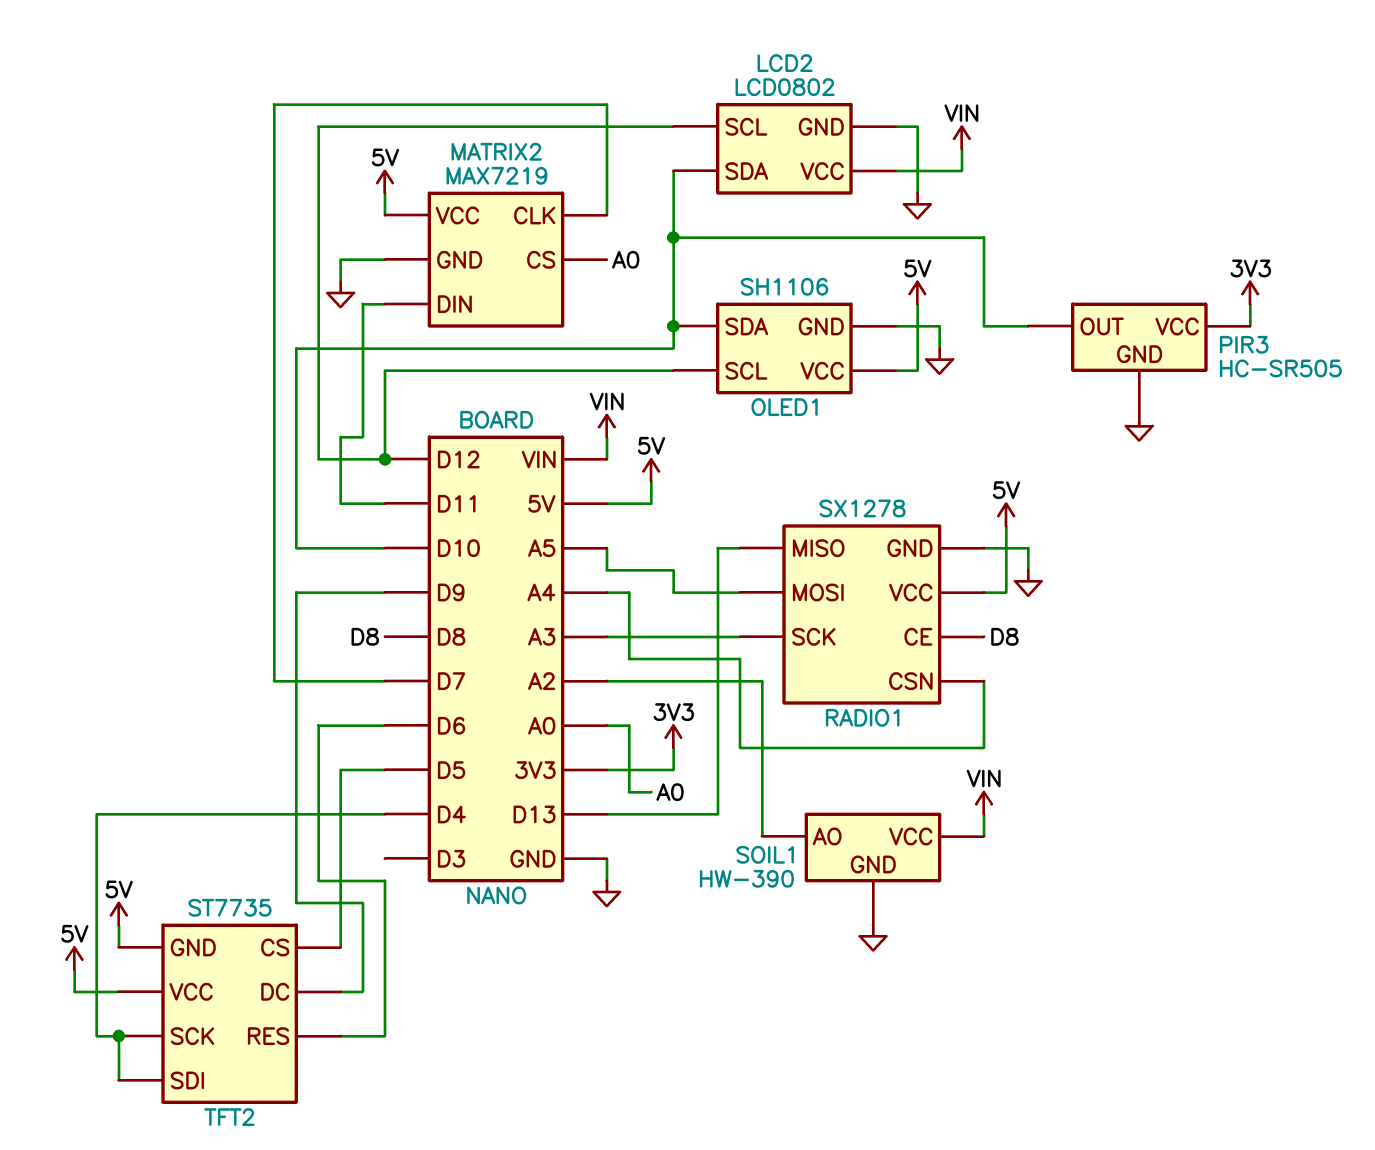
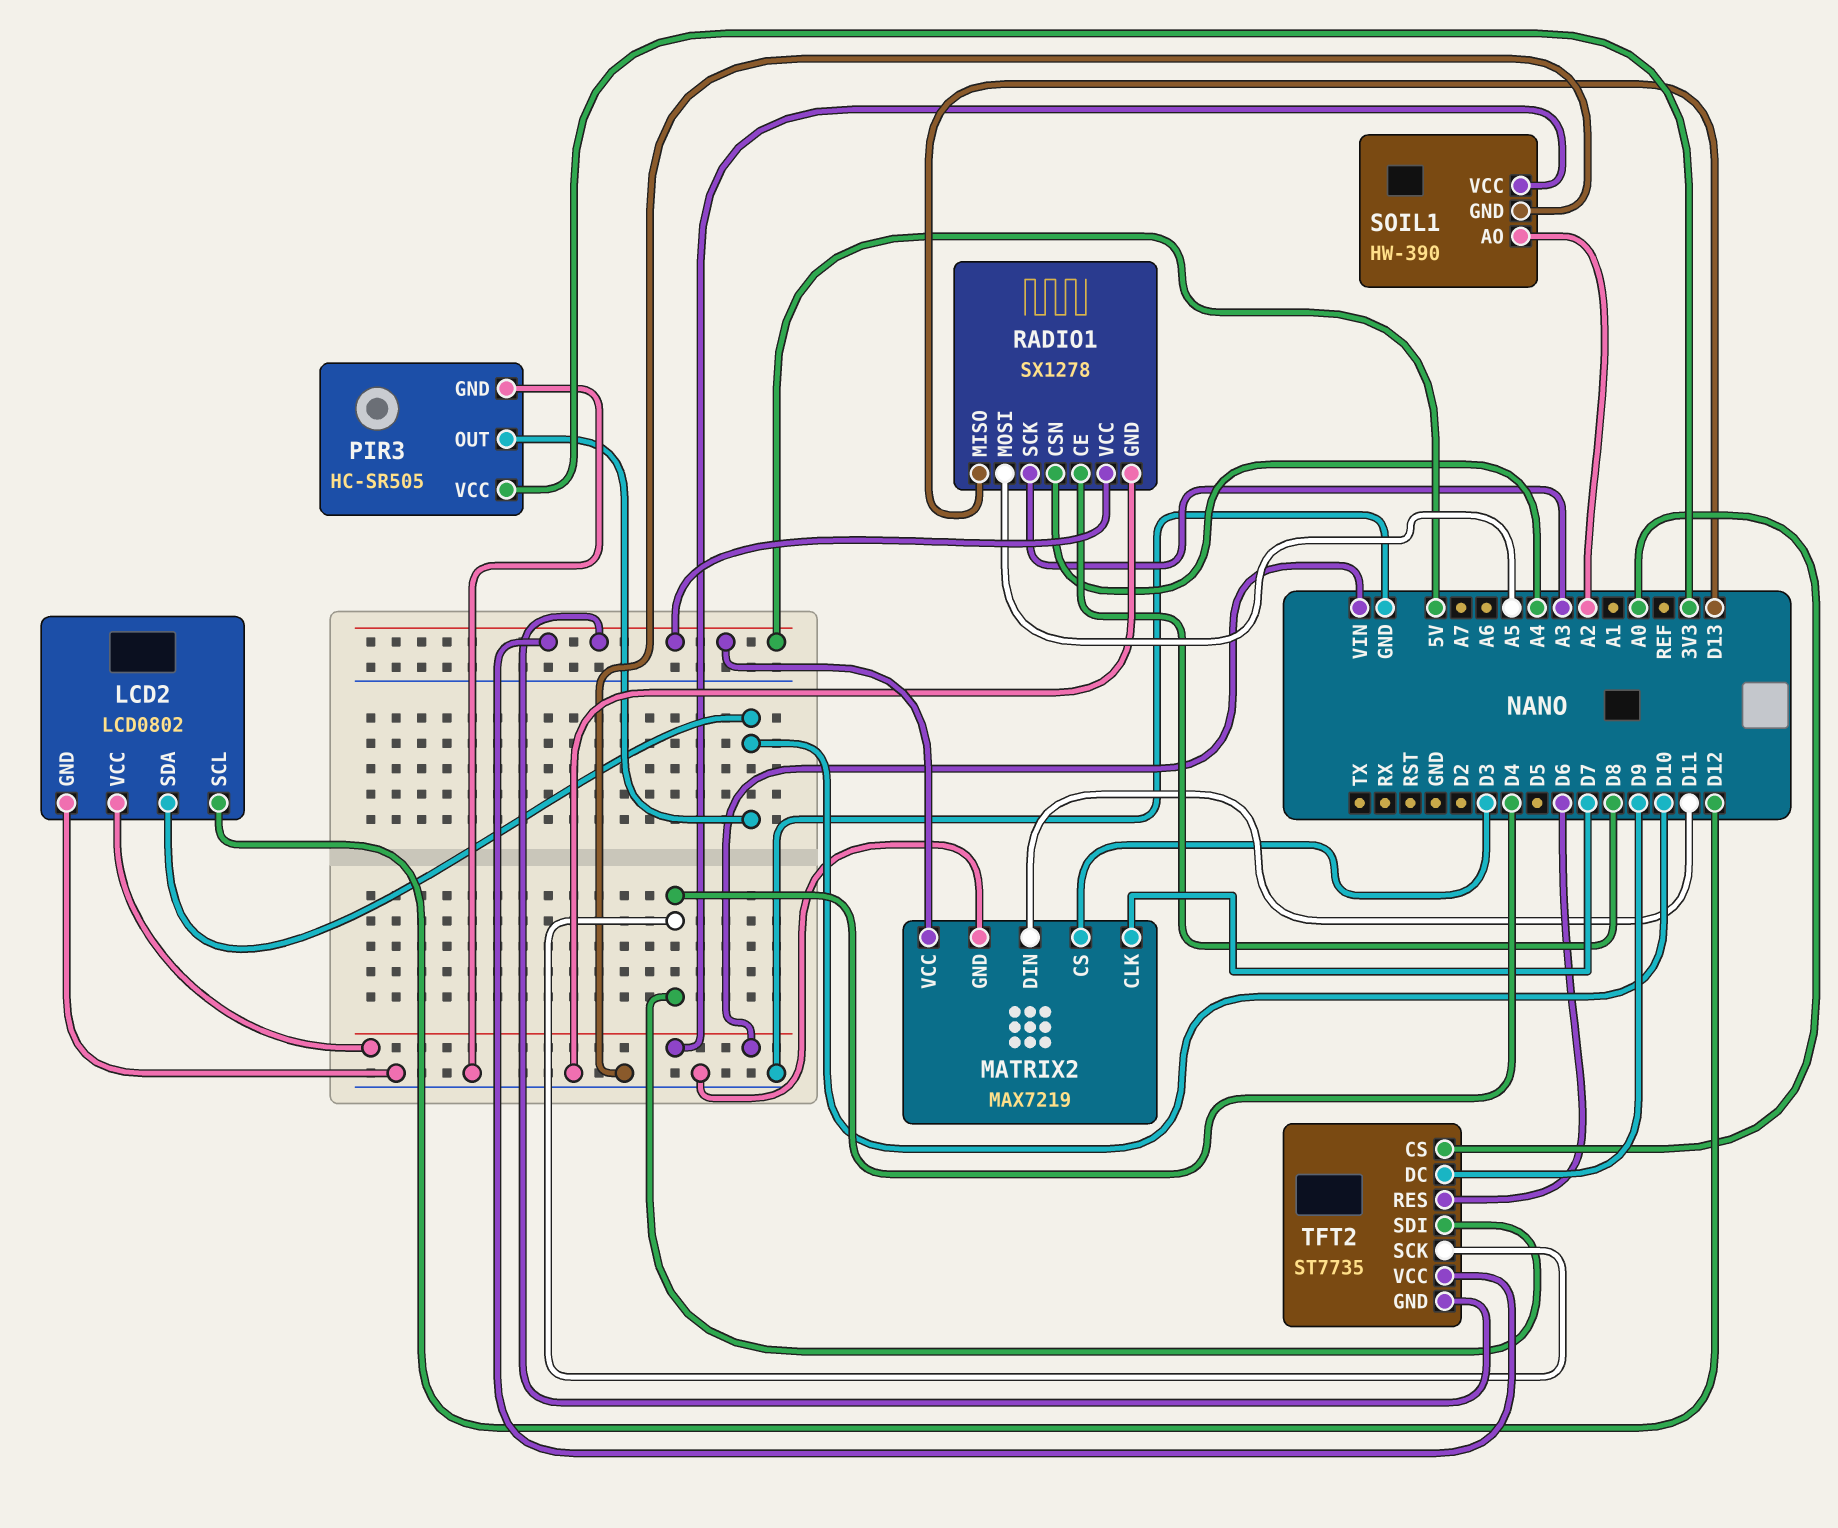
MATRIX2 pin CS: A0 -> D3
OLED1: SH1106 -> none
OLED1 pin GND: GND -> none
OLED1 pin SCL: D12 -> none
OLED1 pin SDA: D10 -> none
OLED1 pin VCC: 5V -> none
TFT2 pin CS: D5 -> A0

